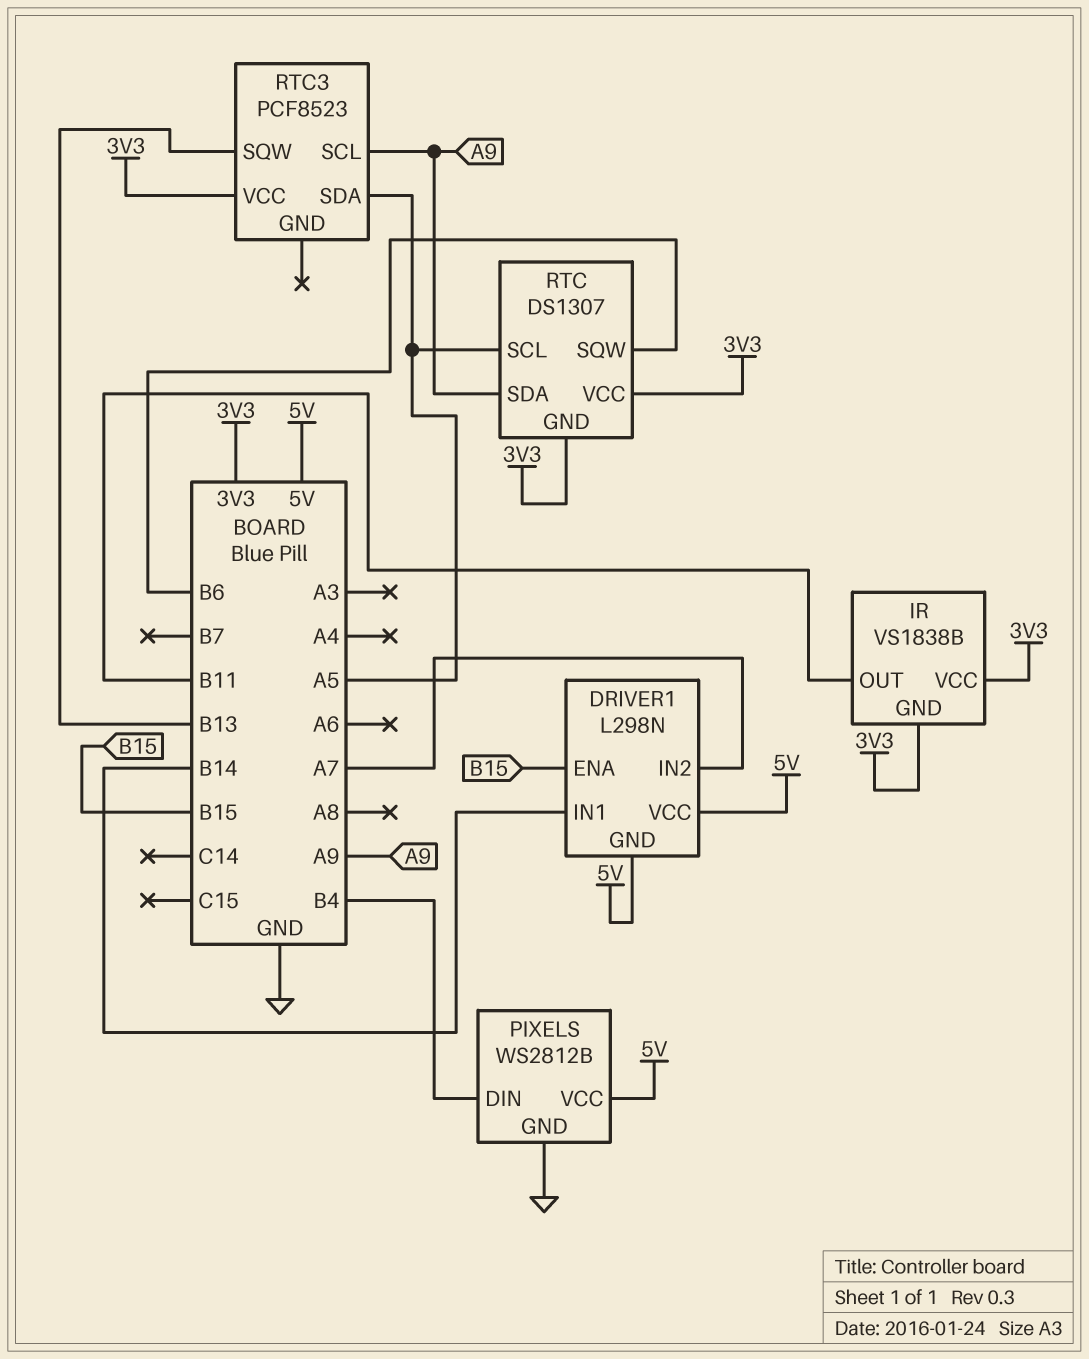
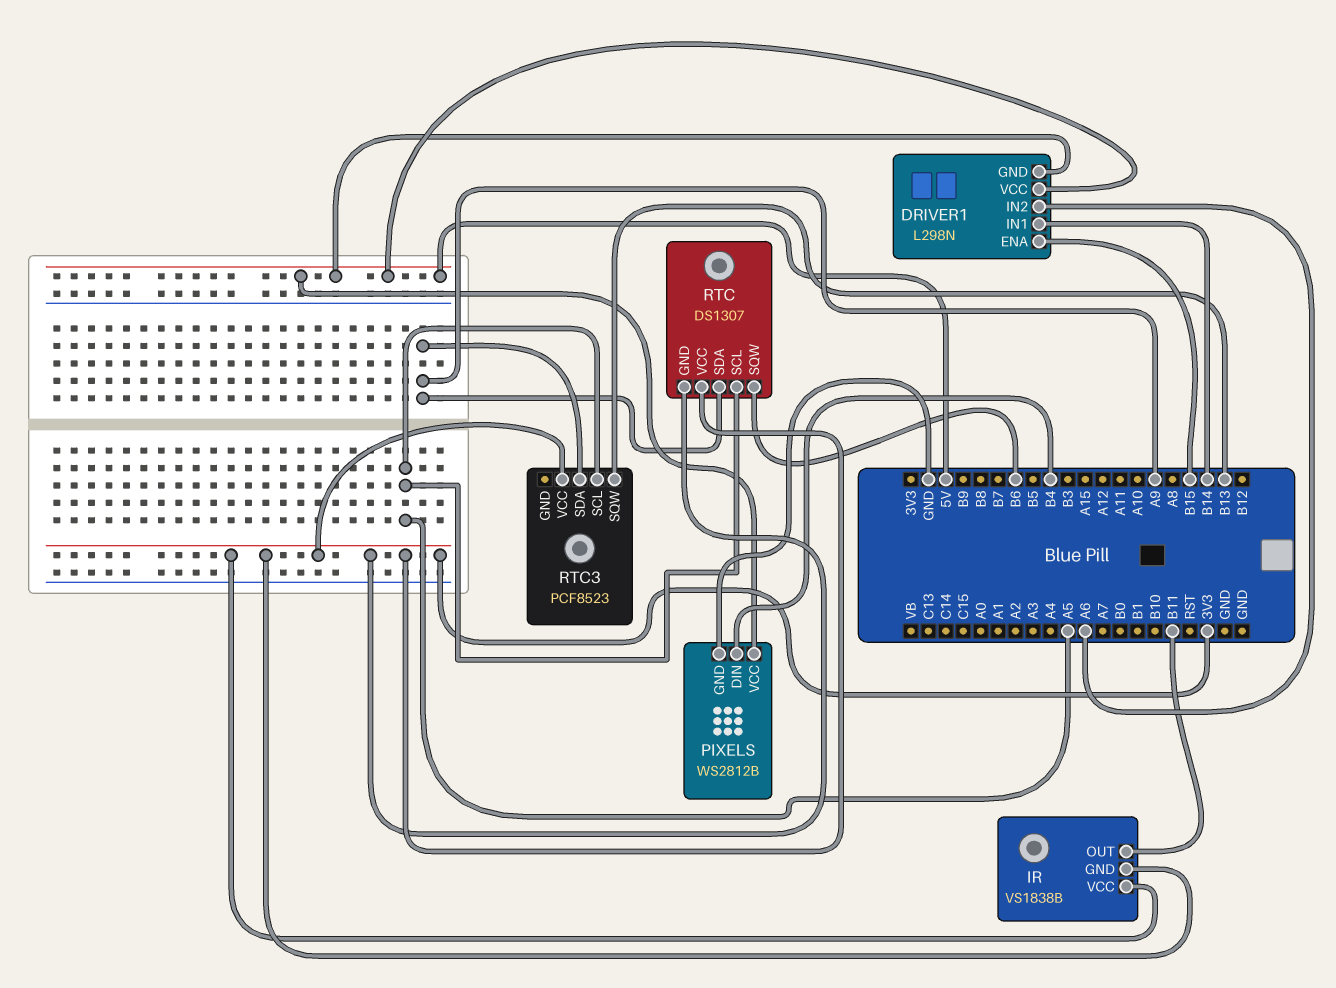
DRIVER1 pin IN2: A7 -> A6
RTC3 pin SCL: A9 -> A5
RTC3 pin SDA: A5 -> A9

